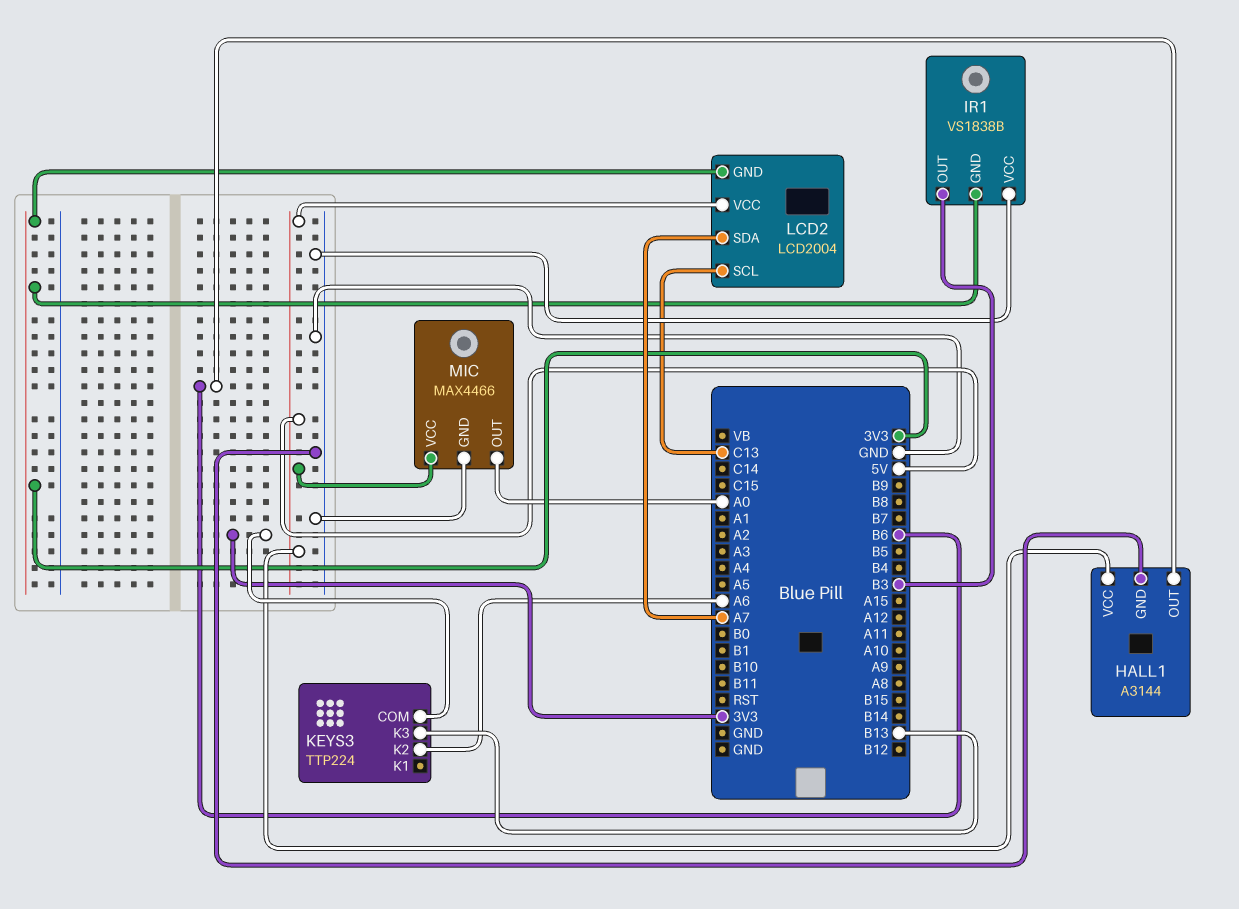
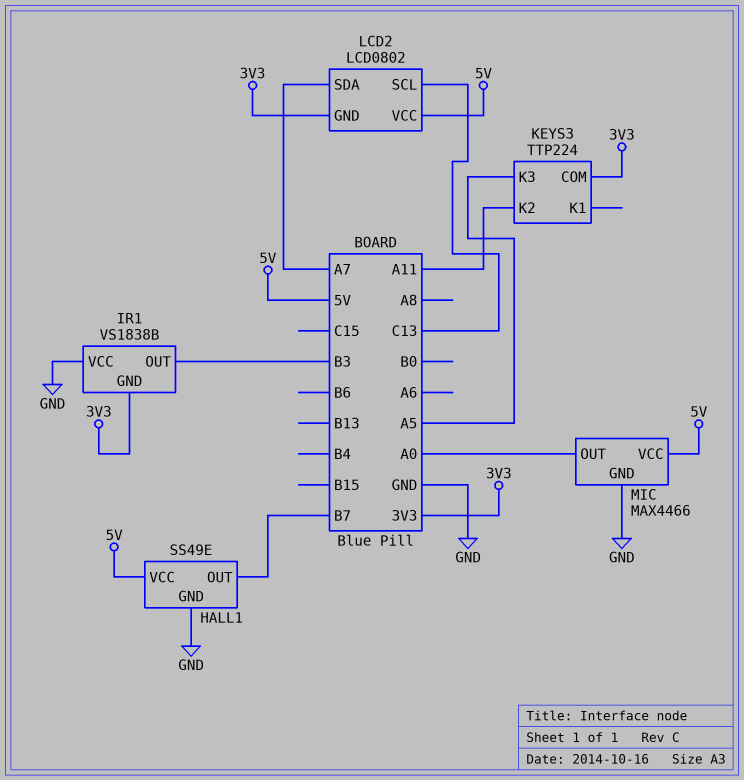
HALL1: A3144 -> SS49E
HALL1 pin OUT: B6 -> B7
KEYS3 pin K2: A6 -> A11
KEYS3 pin K3: B13 -> A5
LCD2: LCD2004 -> LCD0802

